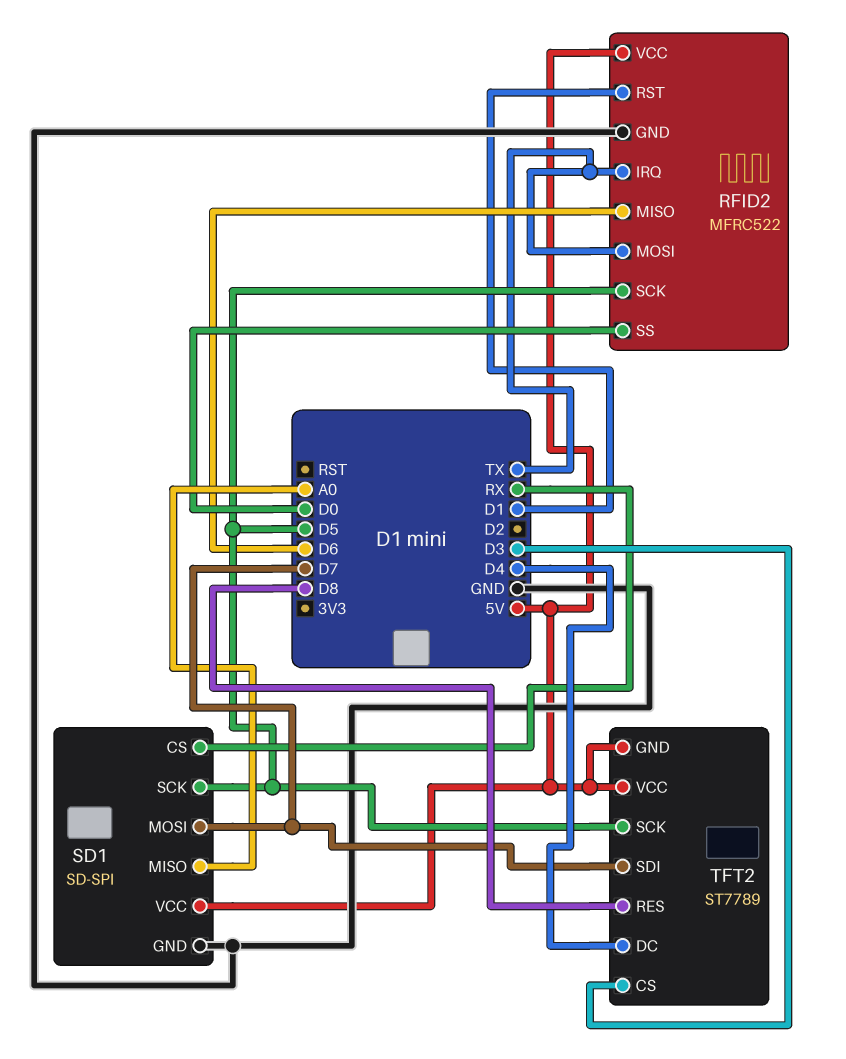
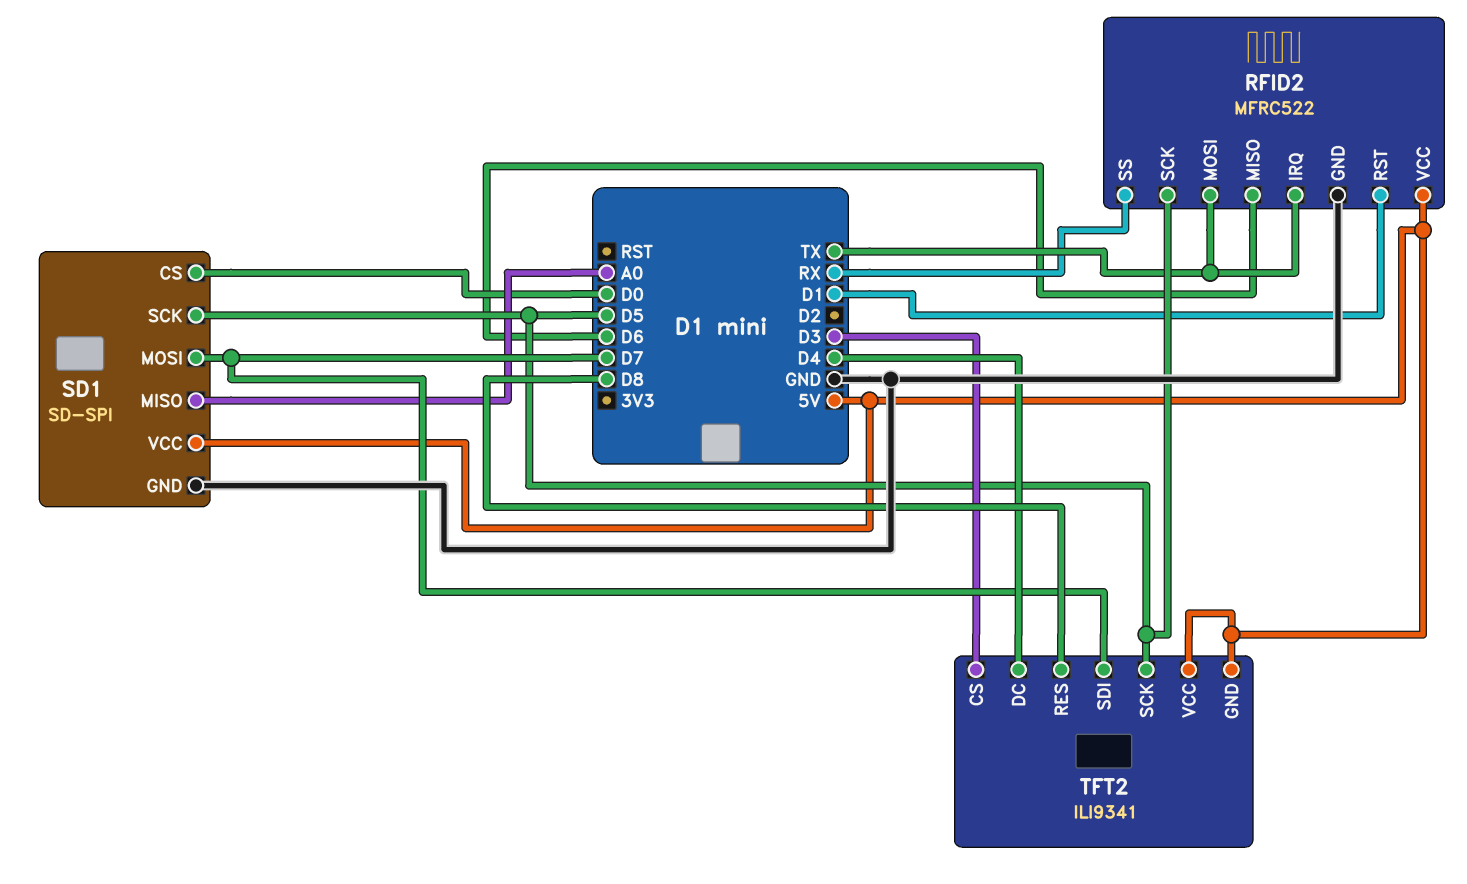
RFID2 pin SS: D0 -> RX
SD1 pin CS: RX -> D0
TFT2: ST7789 -> ILI9341

